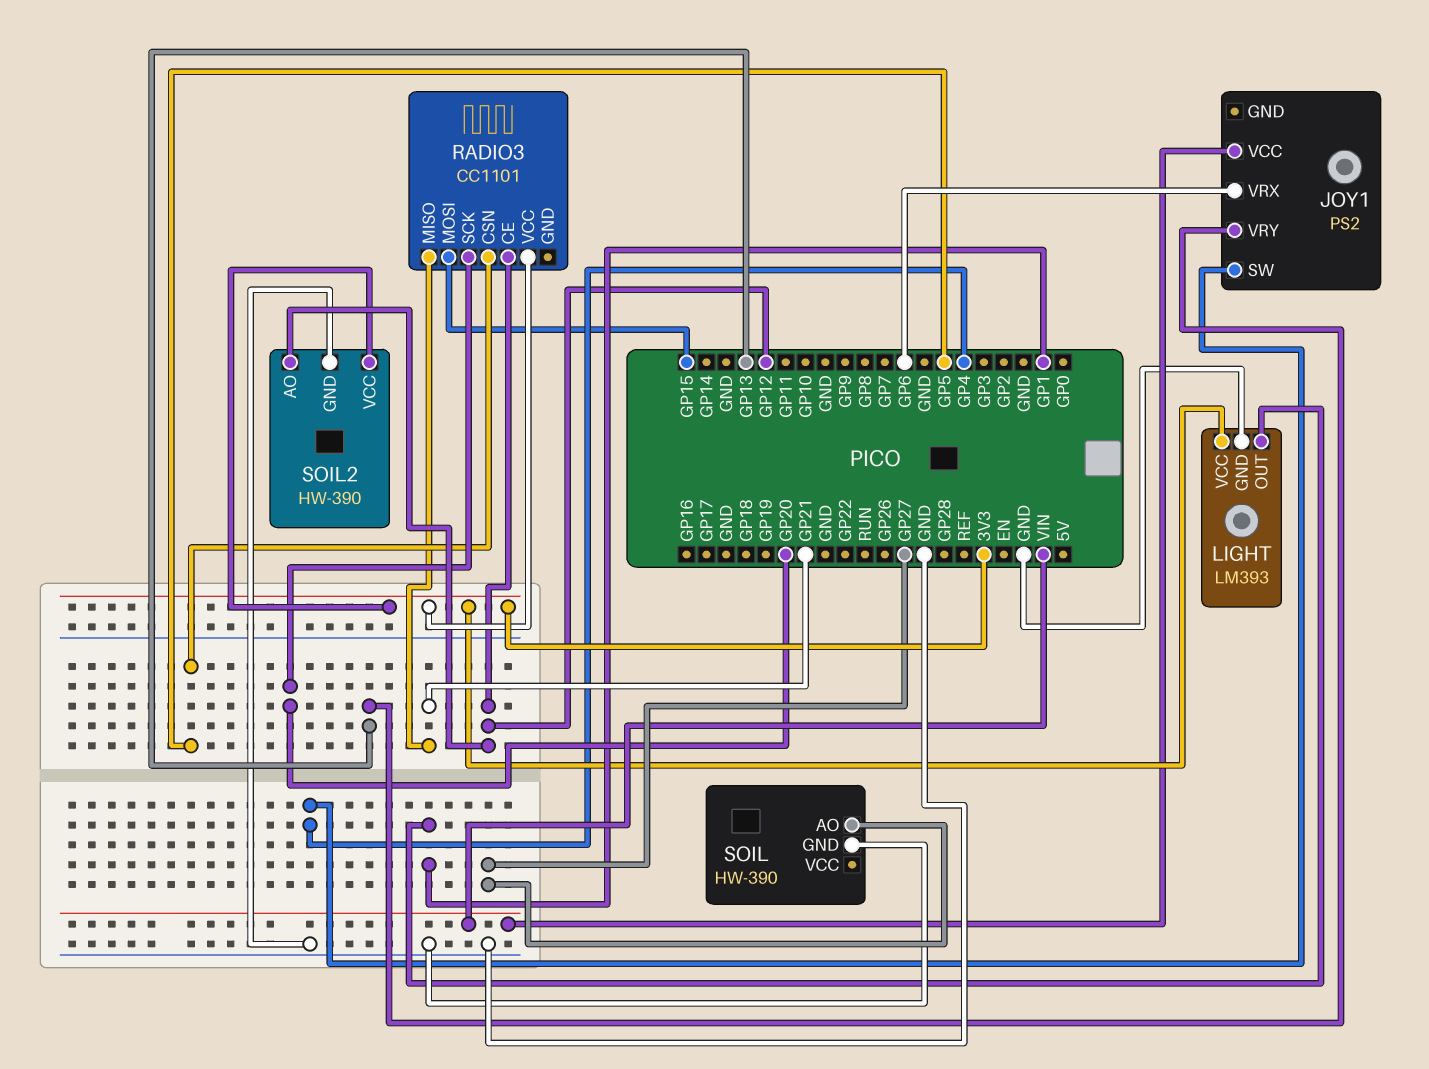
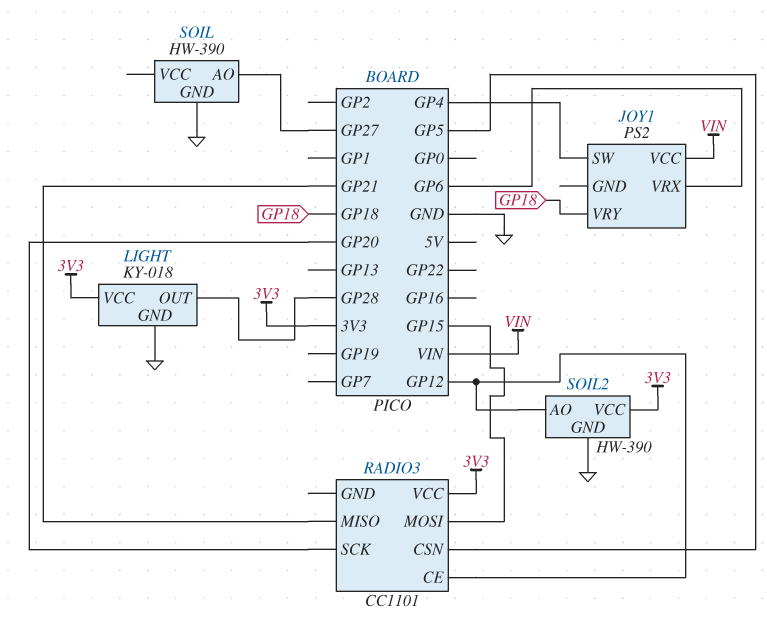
JOY1 pin VRY: GP13 -> GP18
LIGHT: LM393 -> KY-018
LIGHT pin OUT: GP1 -> GP28

